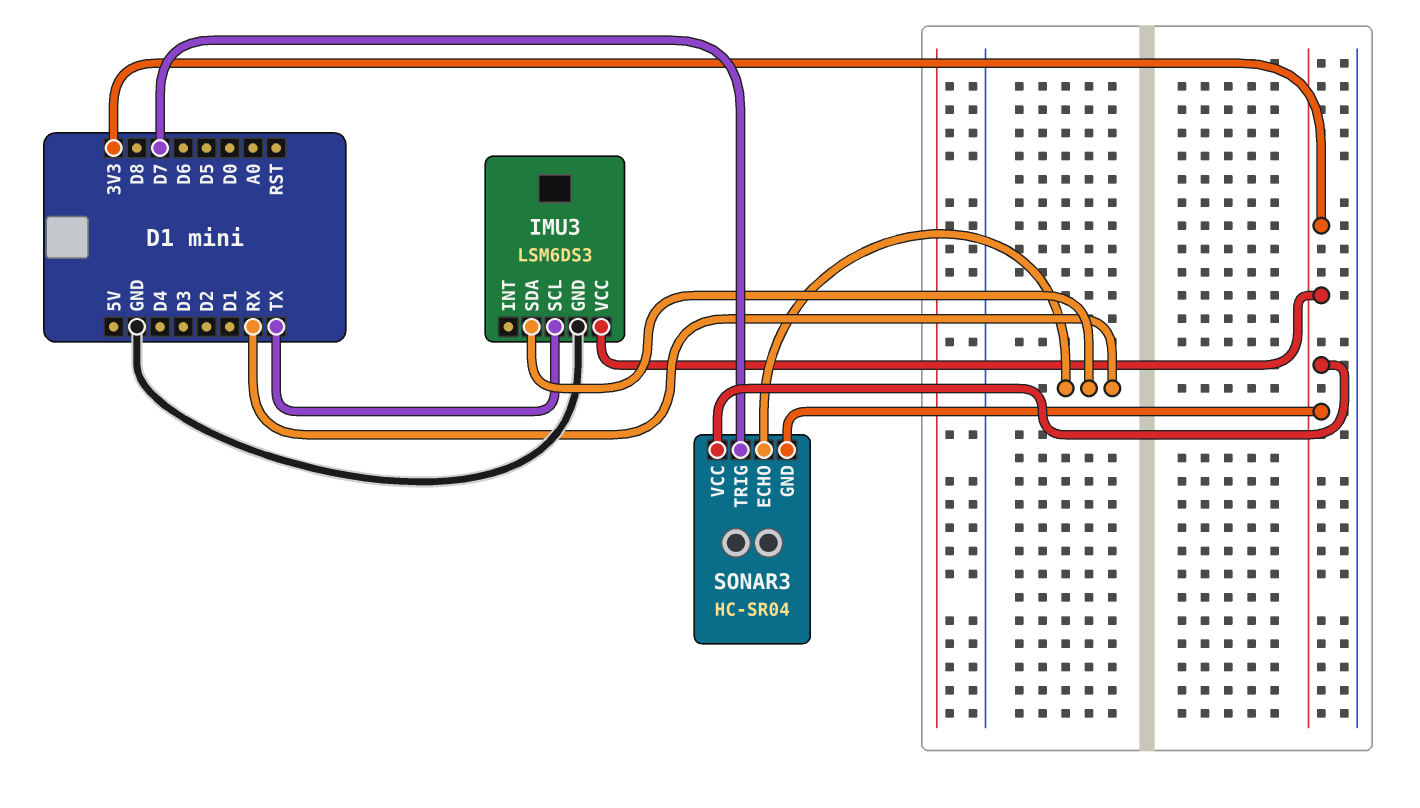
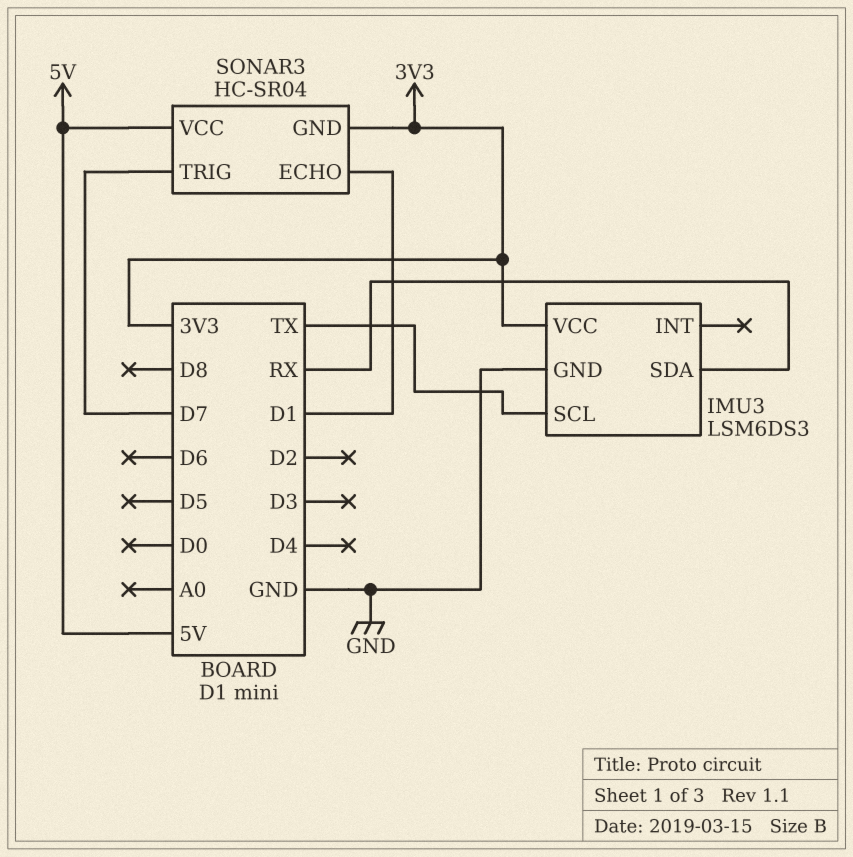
SONAR3 pin ECHO: RX -> D1
SONAR3 pin VCC: 3V3 -> 5V

